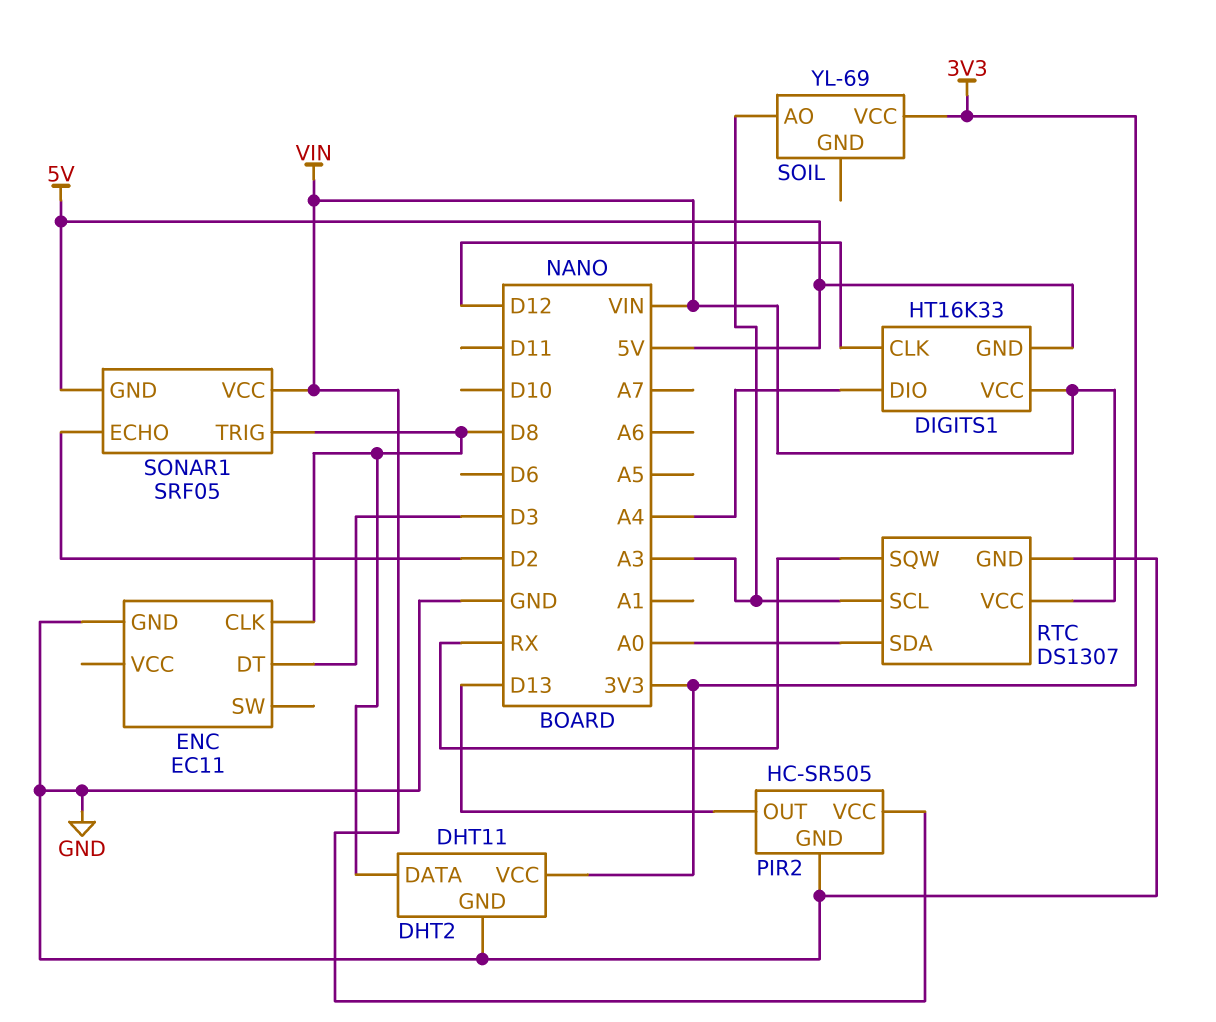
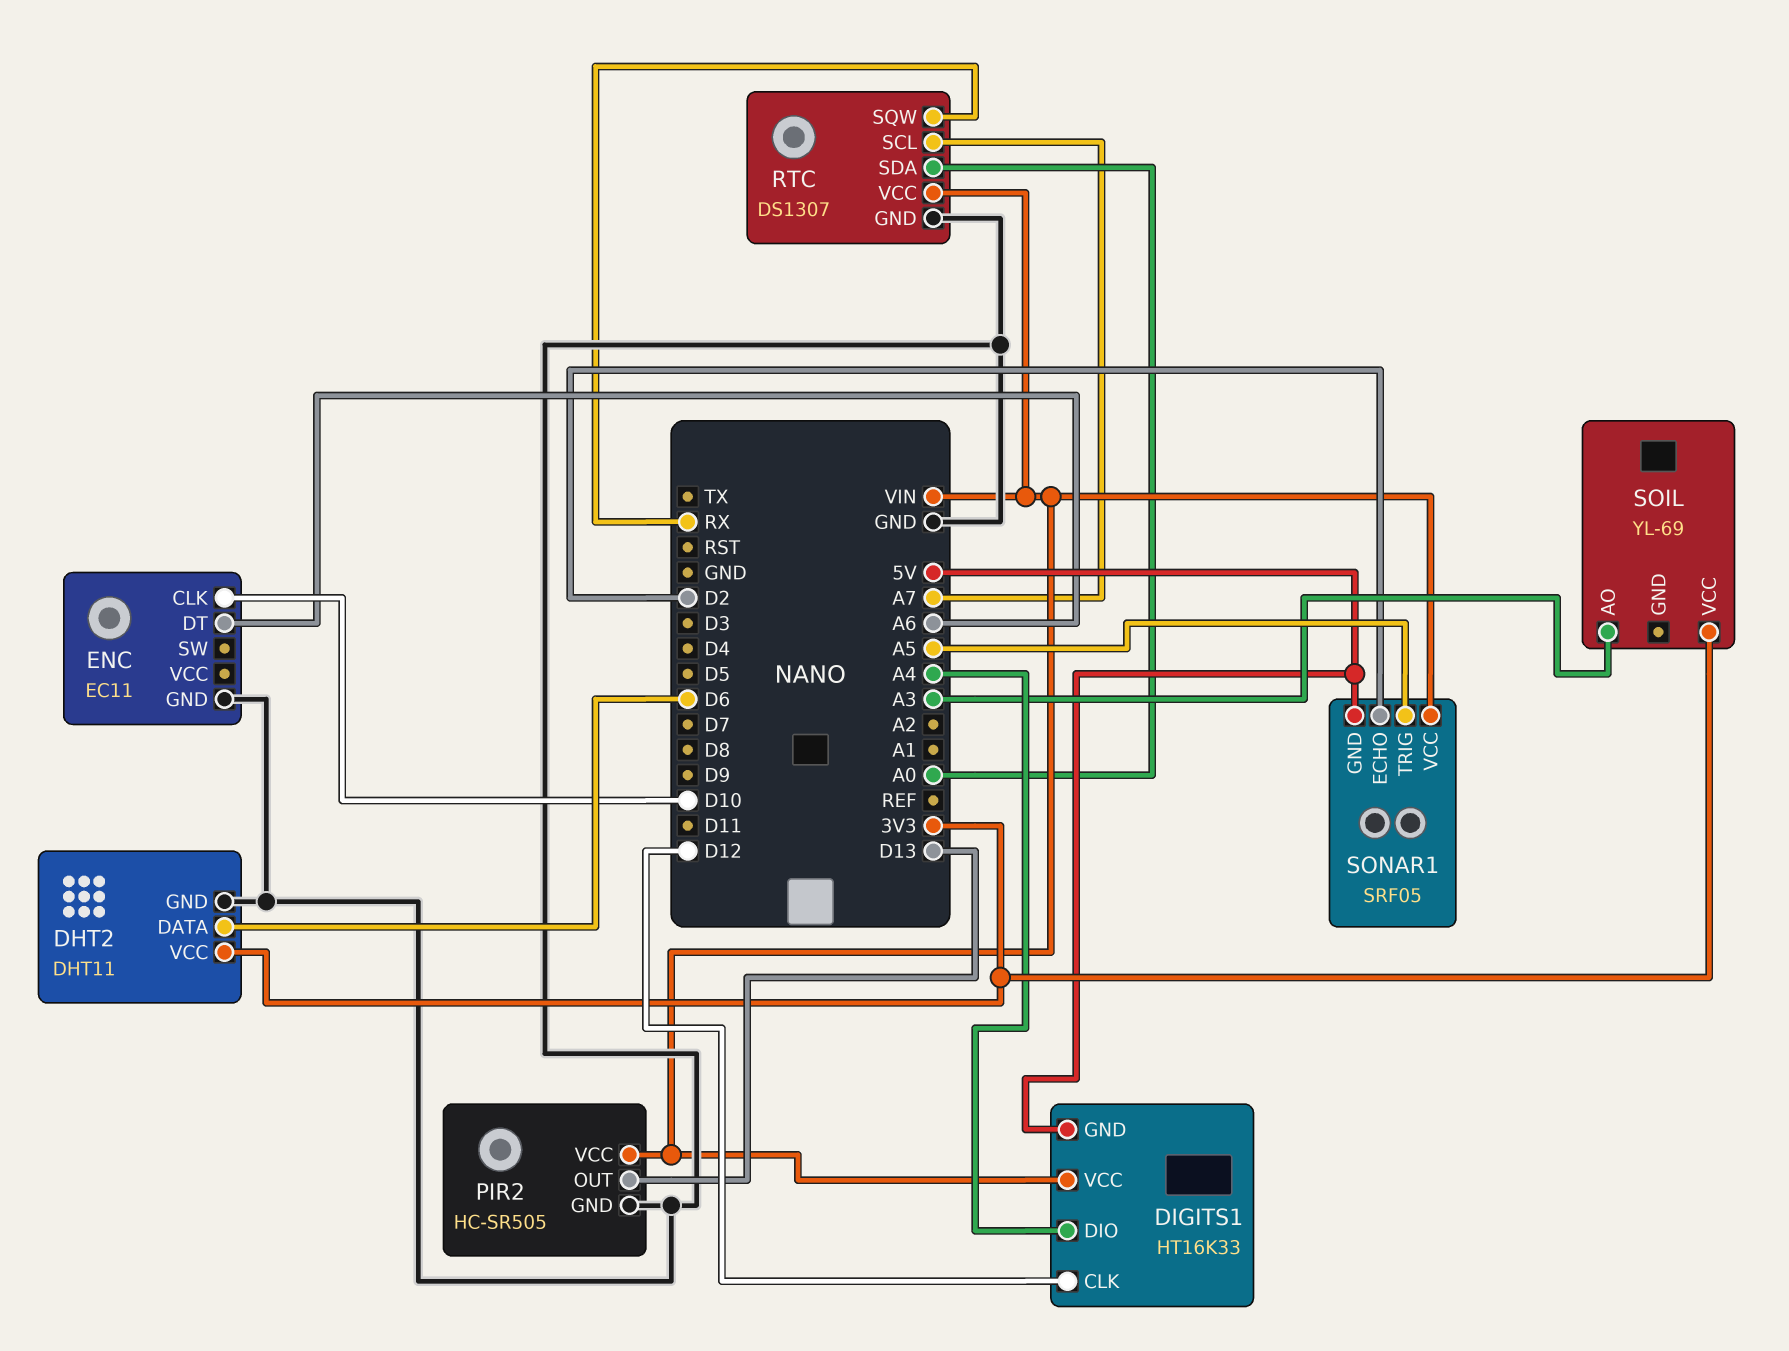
DHT2 pin DATA: D8 -> D6
ENC pin CLK: D8 -> D10
ENC pin DT: D3 -> A6
RTC pin SCL: A3 -> A7
SONAR1 pin TRIG: D8 -> A5

